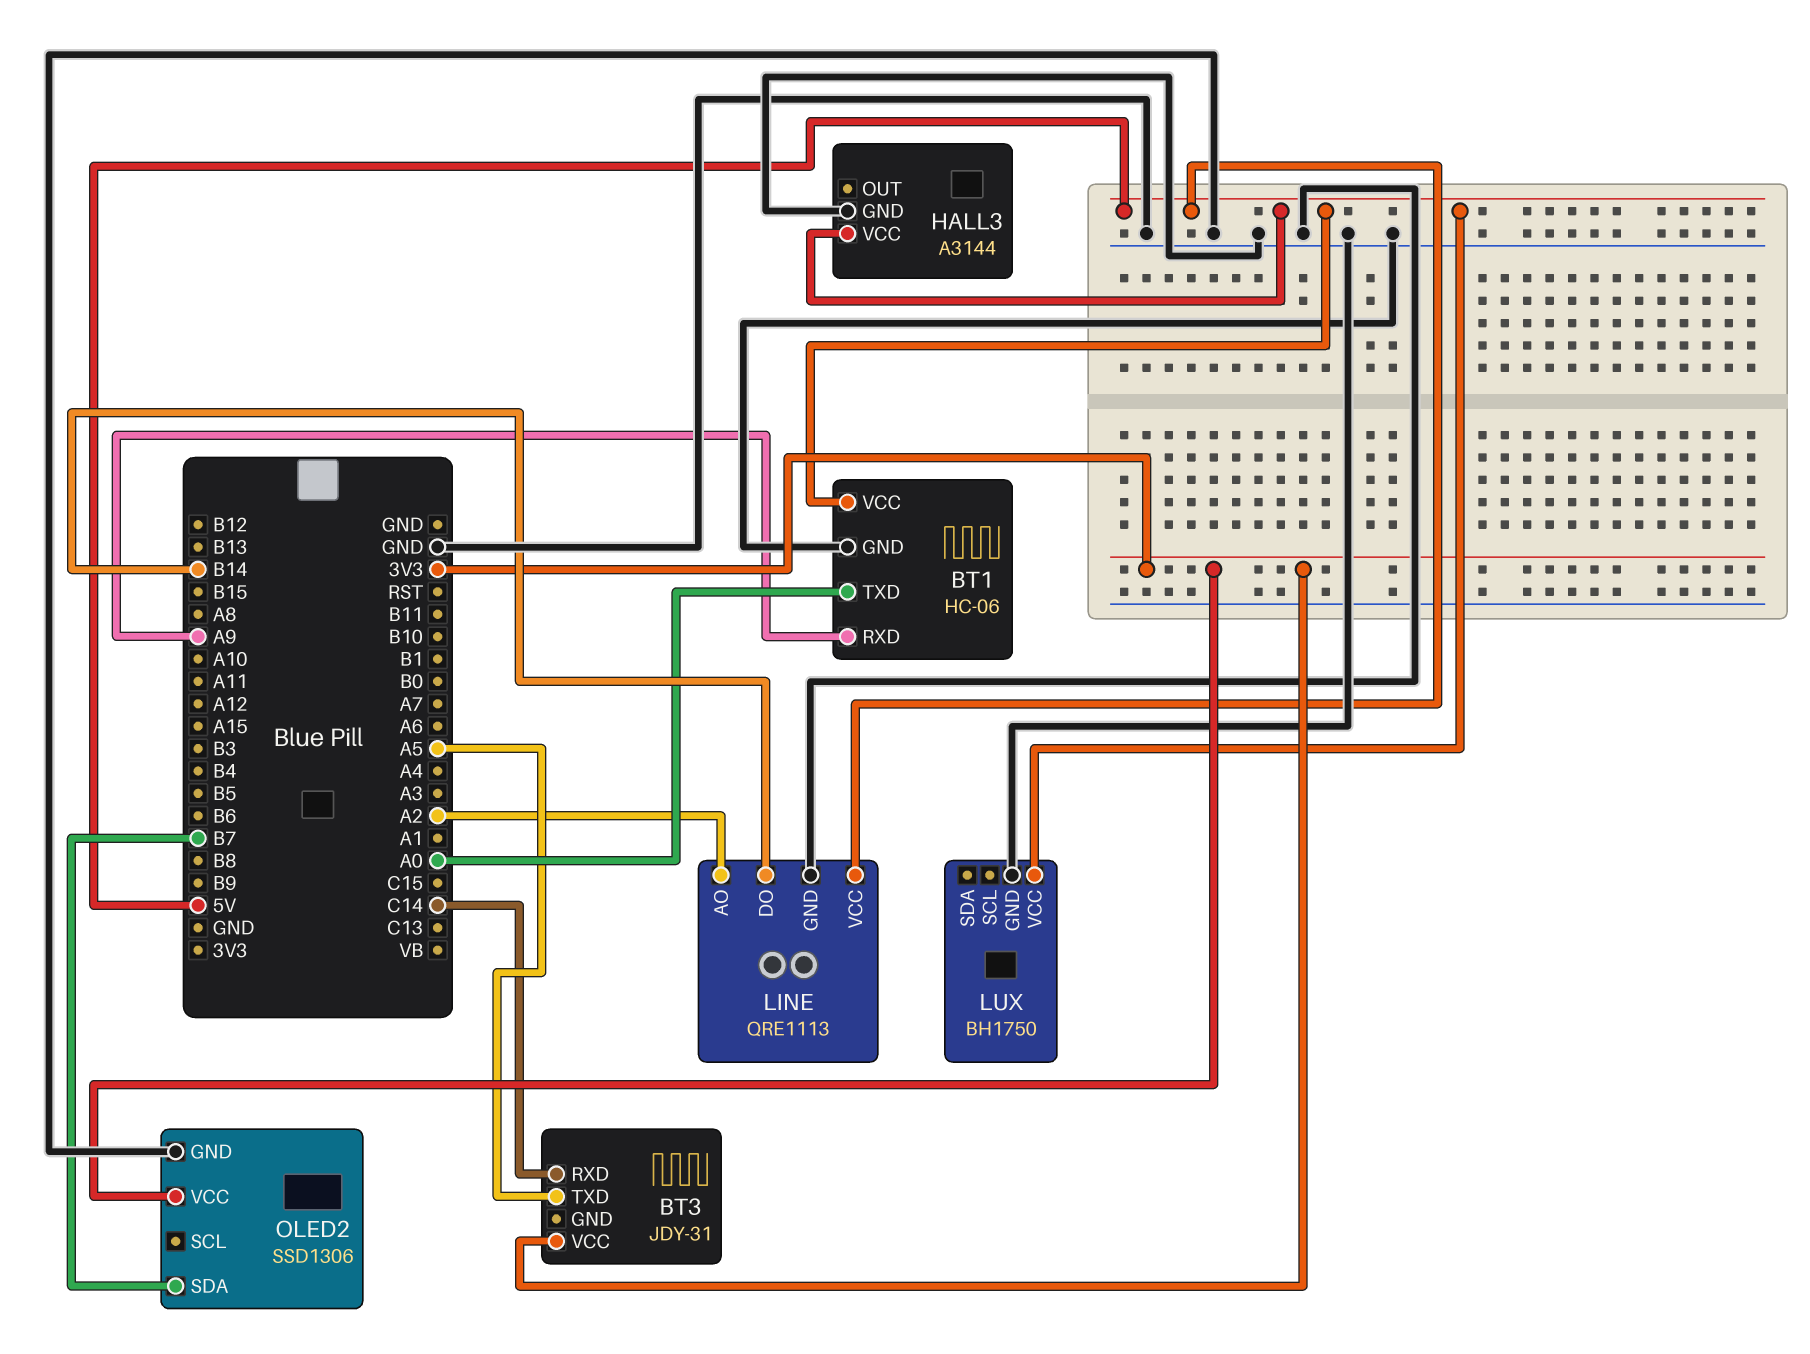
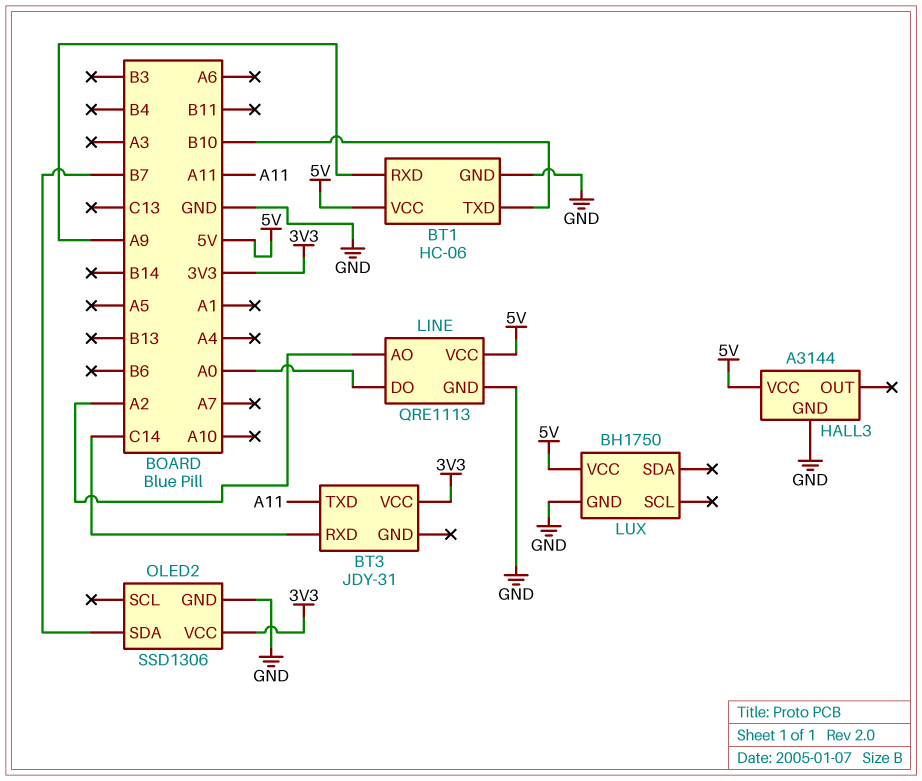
BT1 pin TXD: A0 -> B10
BT3 pin TXD: A5 -> A11
LINE pin DO: B14 -> A0

